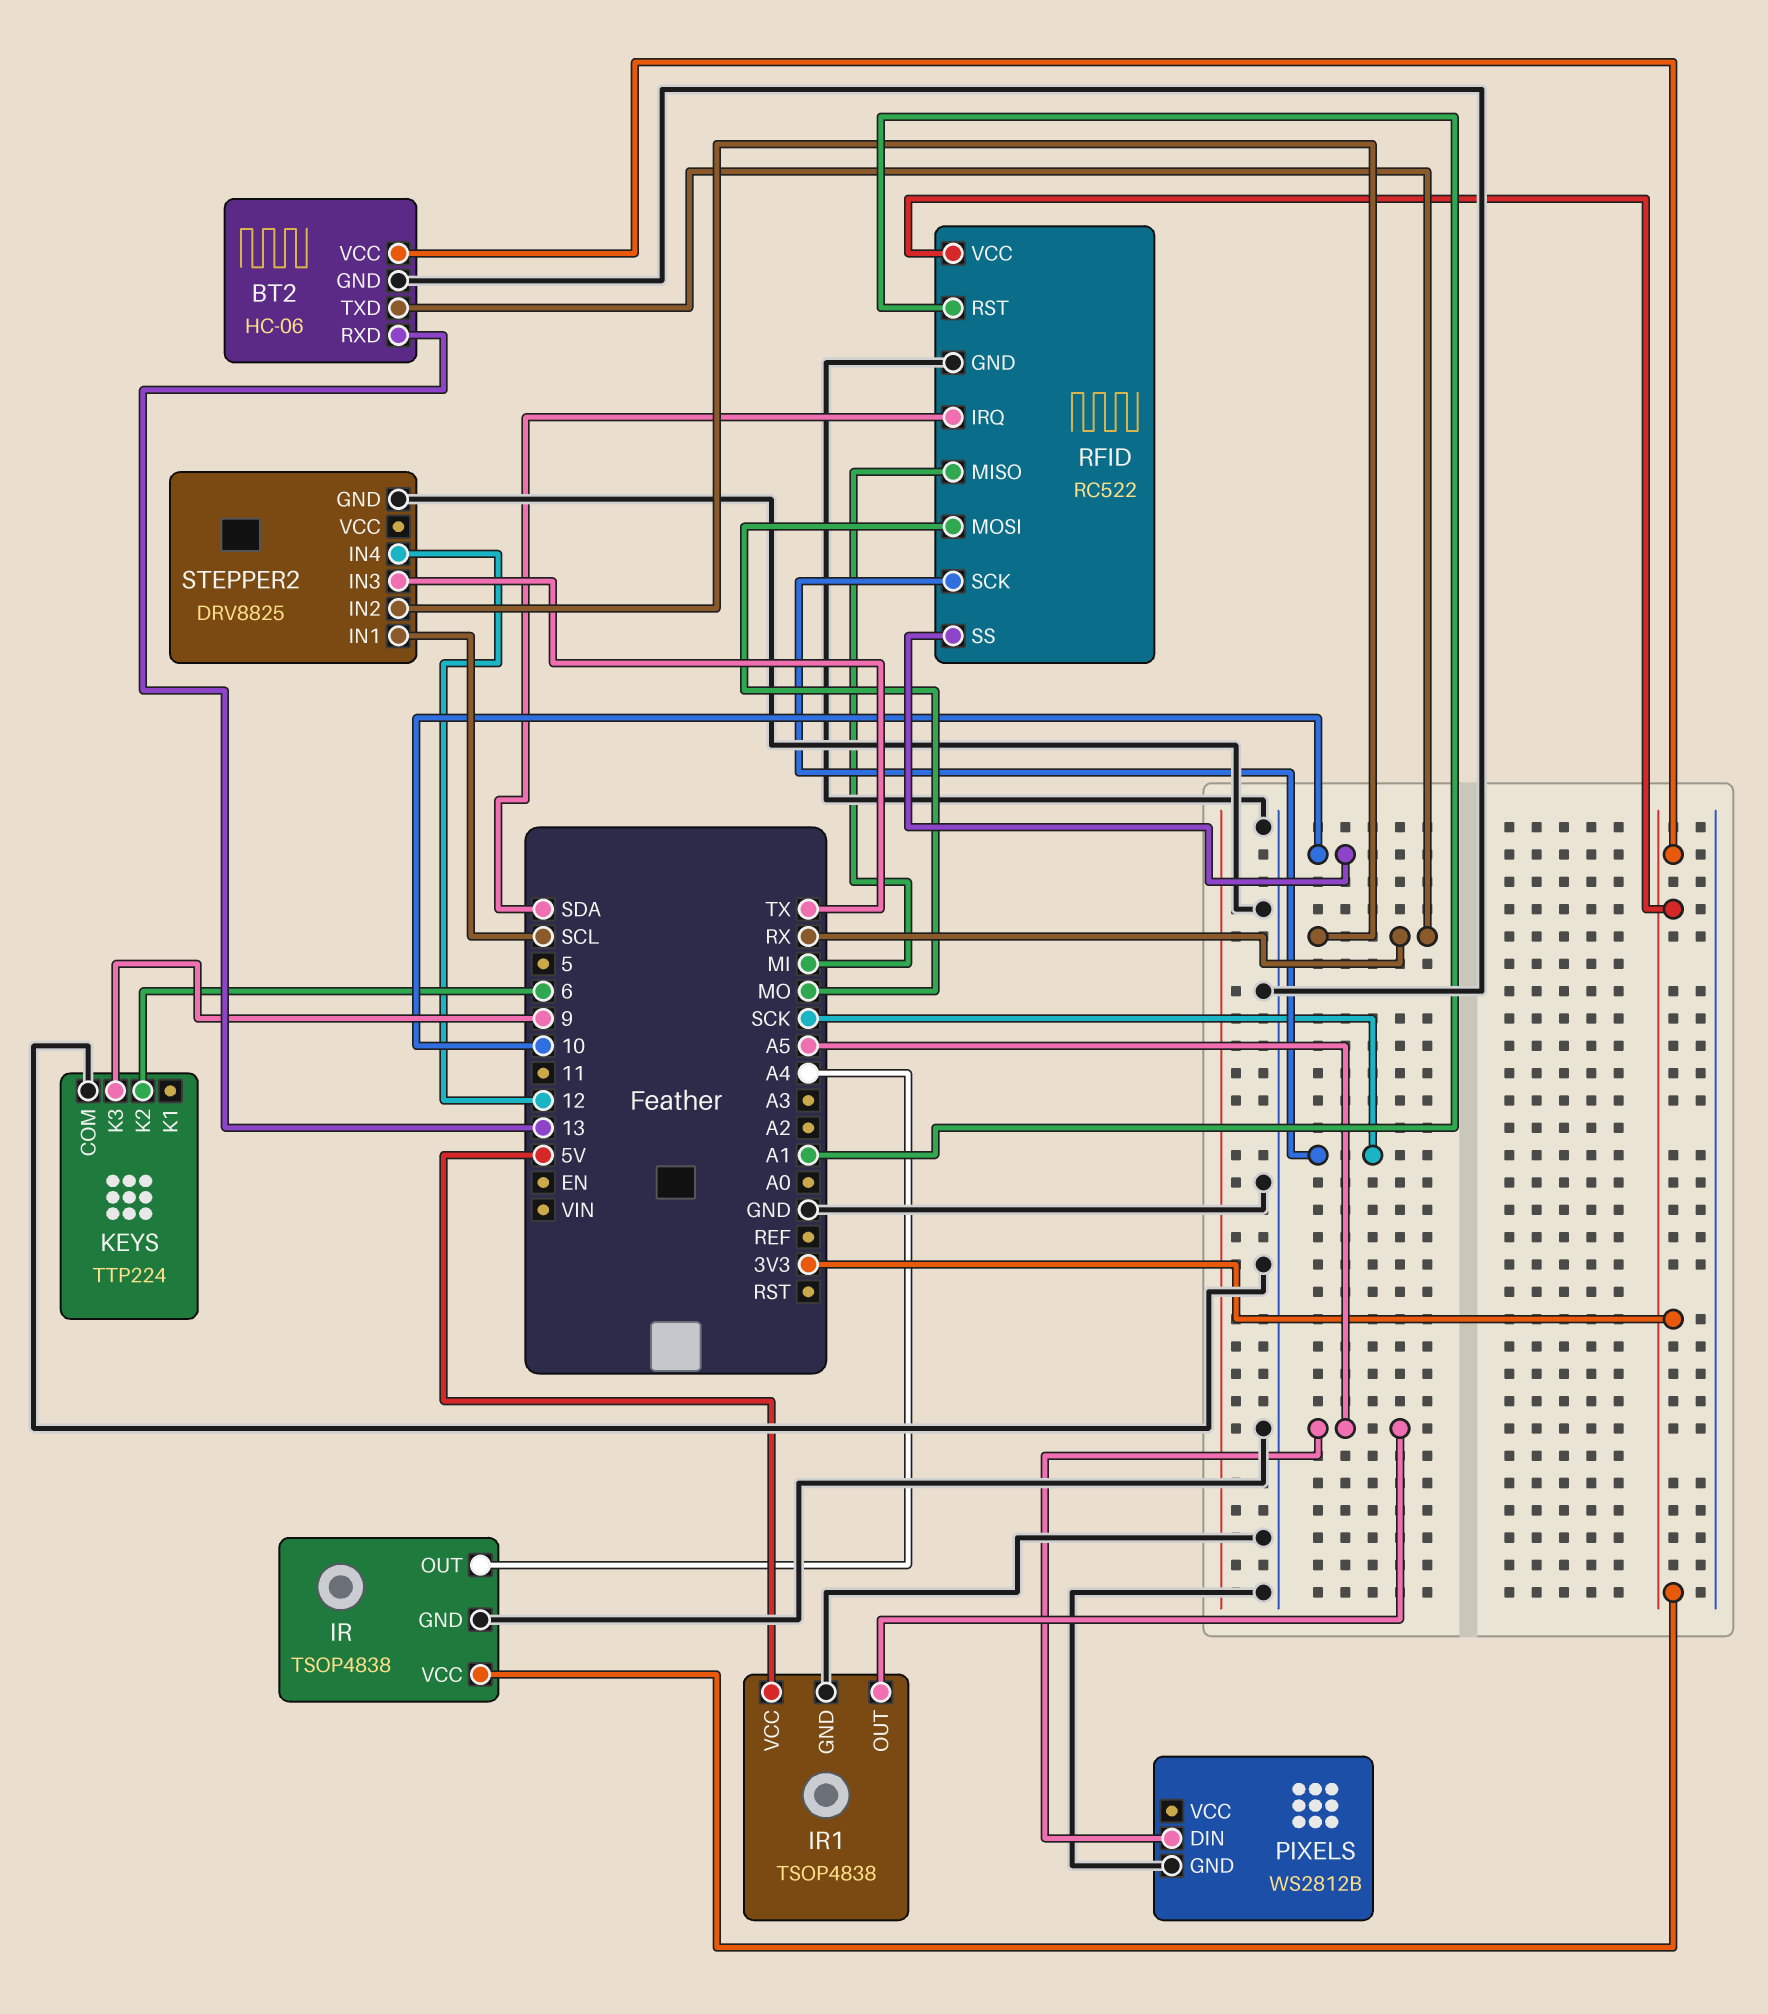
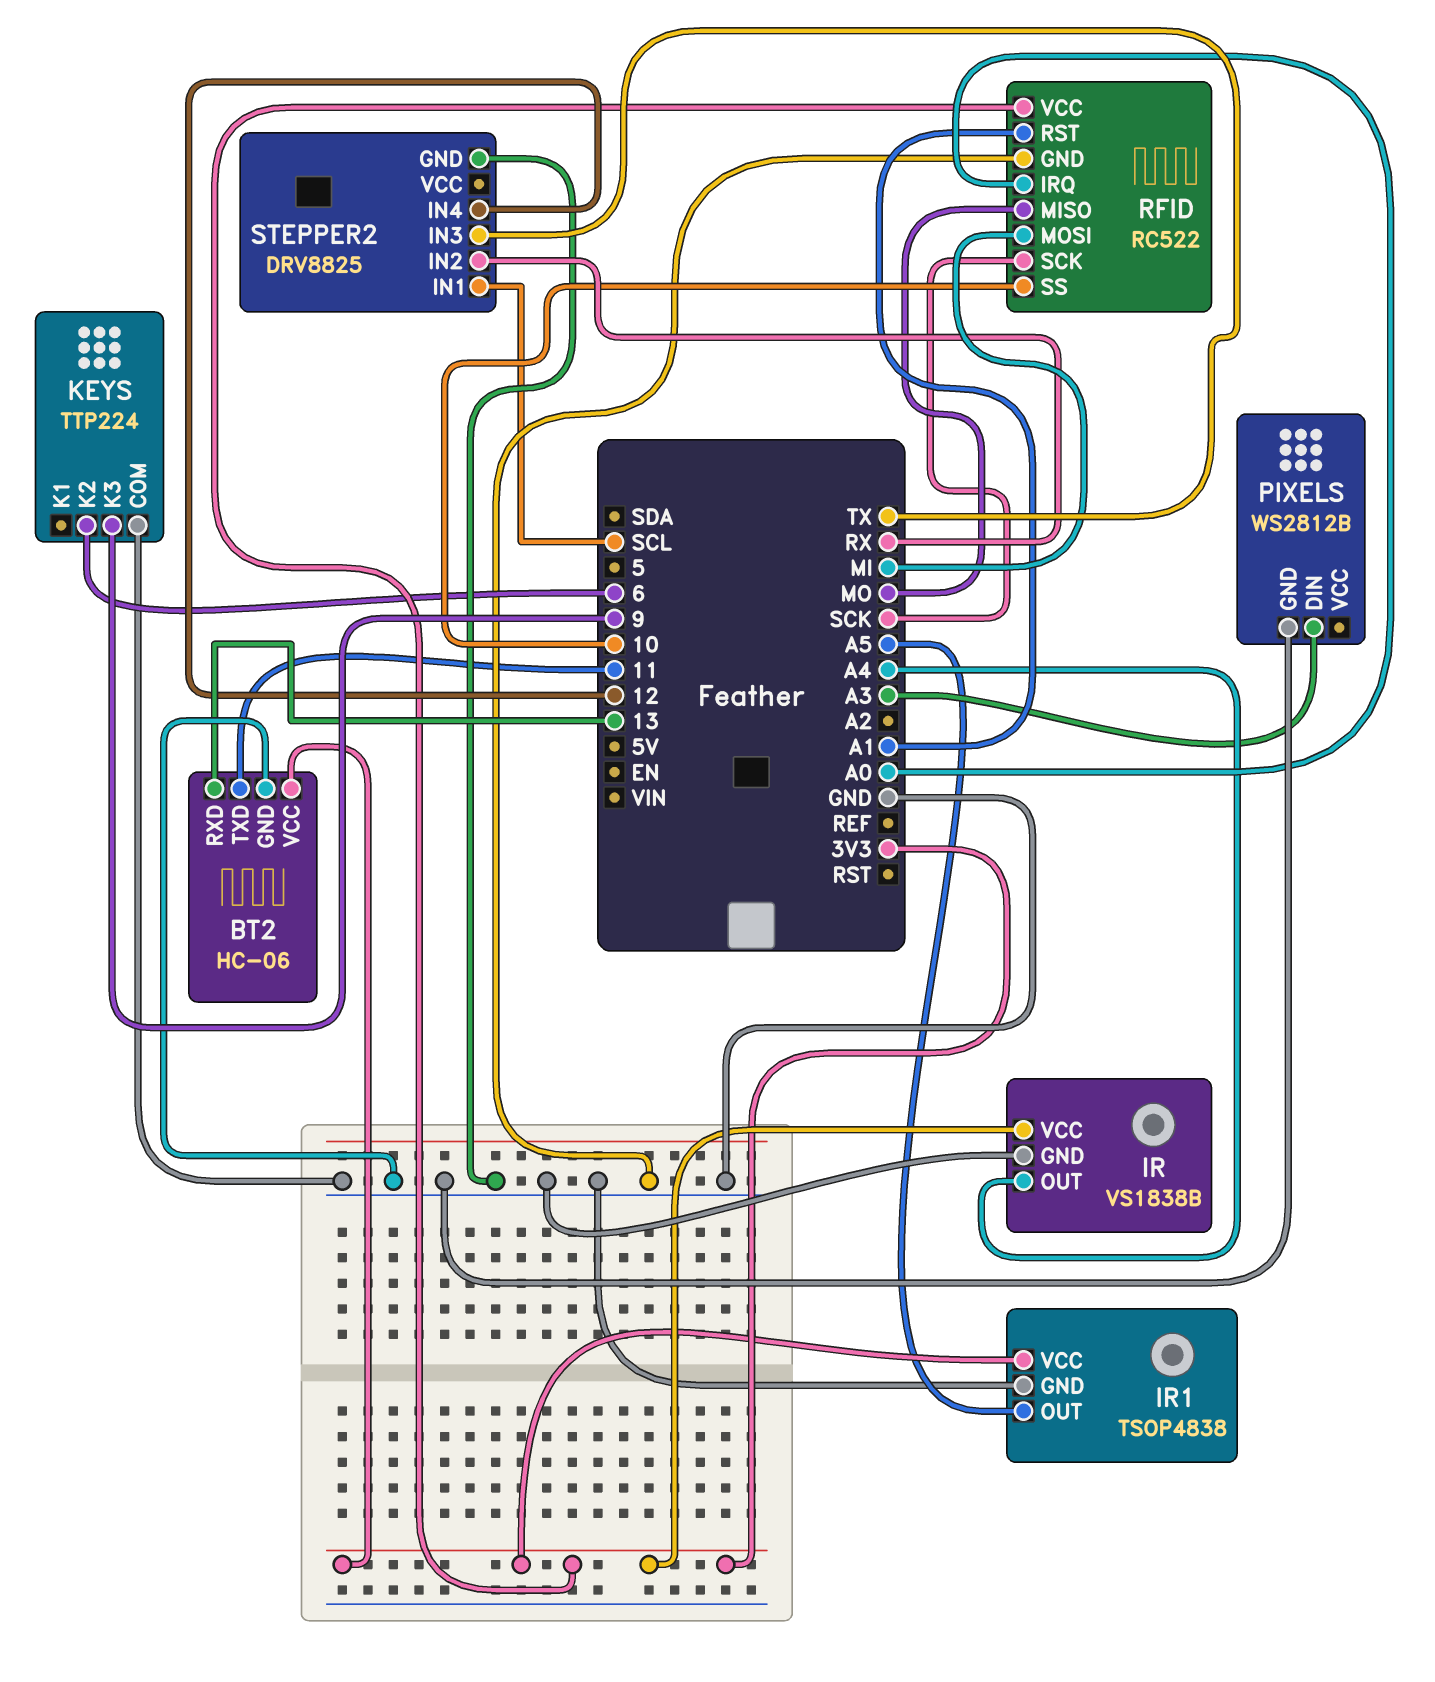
BT2 pin TXD: RX -> 11
IR: TSOP4838 -> VS1838B
IR1 pin VCC: 5V -> 3V3
PIXELS pin DIN: A5 -> A3
RFID pin IRQ: SDA -> A0
RFID pin MISO: MI -> MO
RFID pin MOSI: MO -> MI

